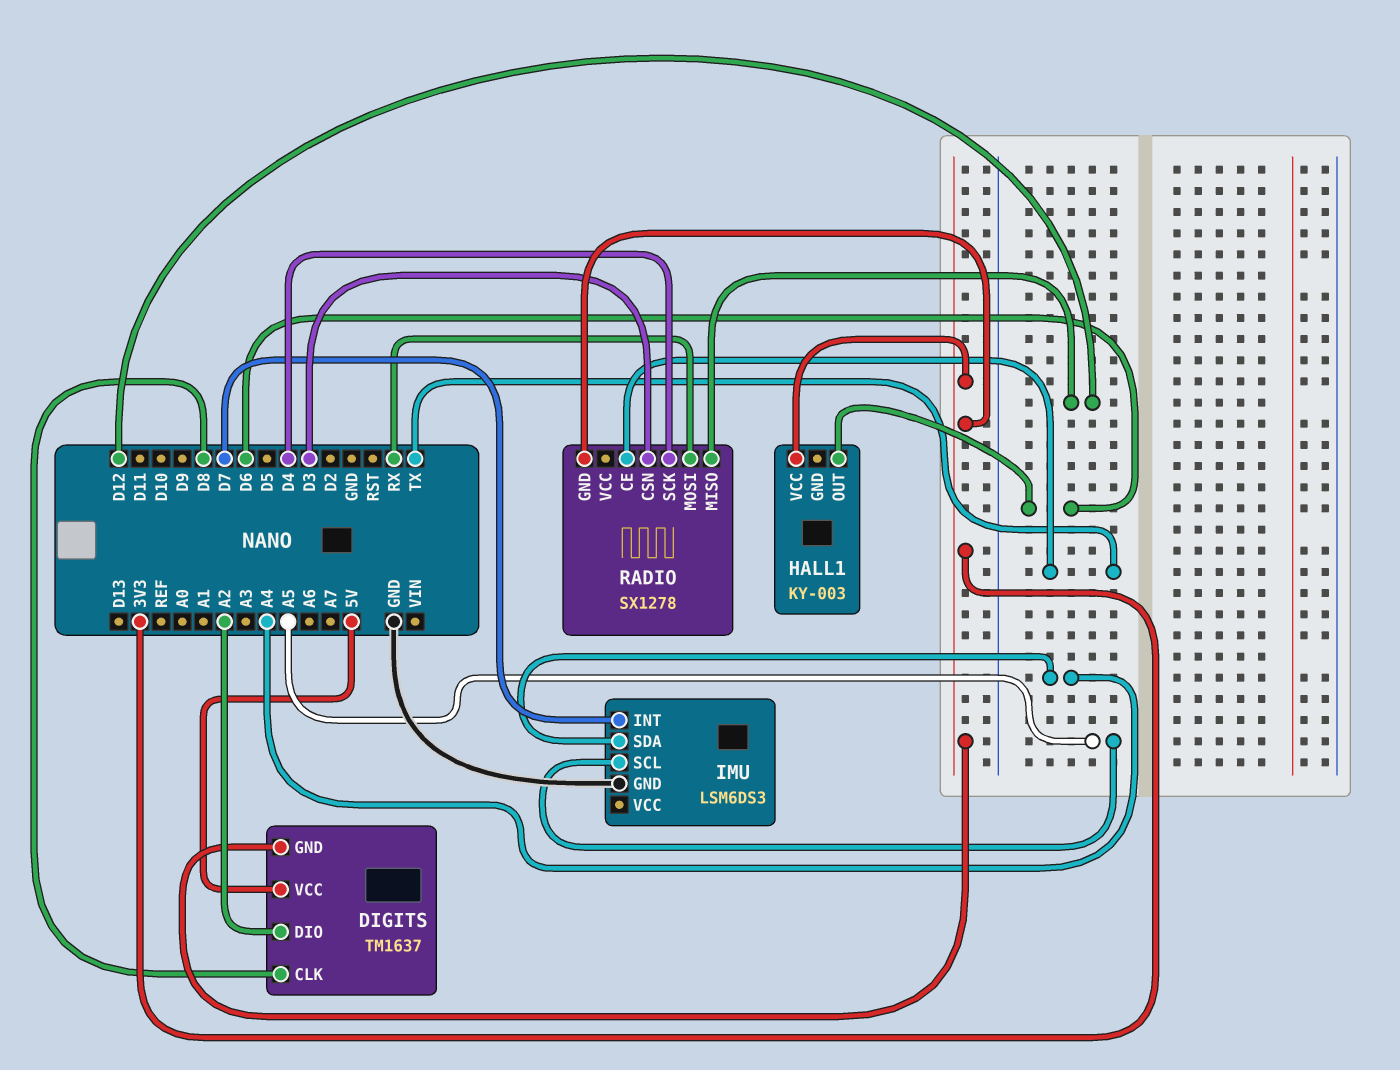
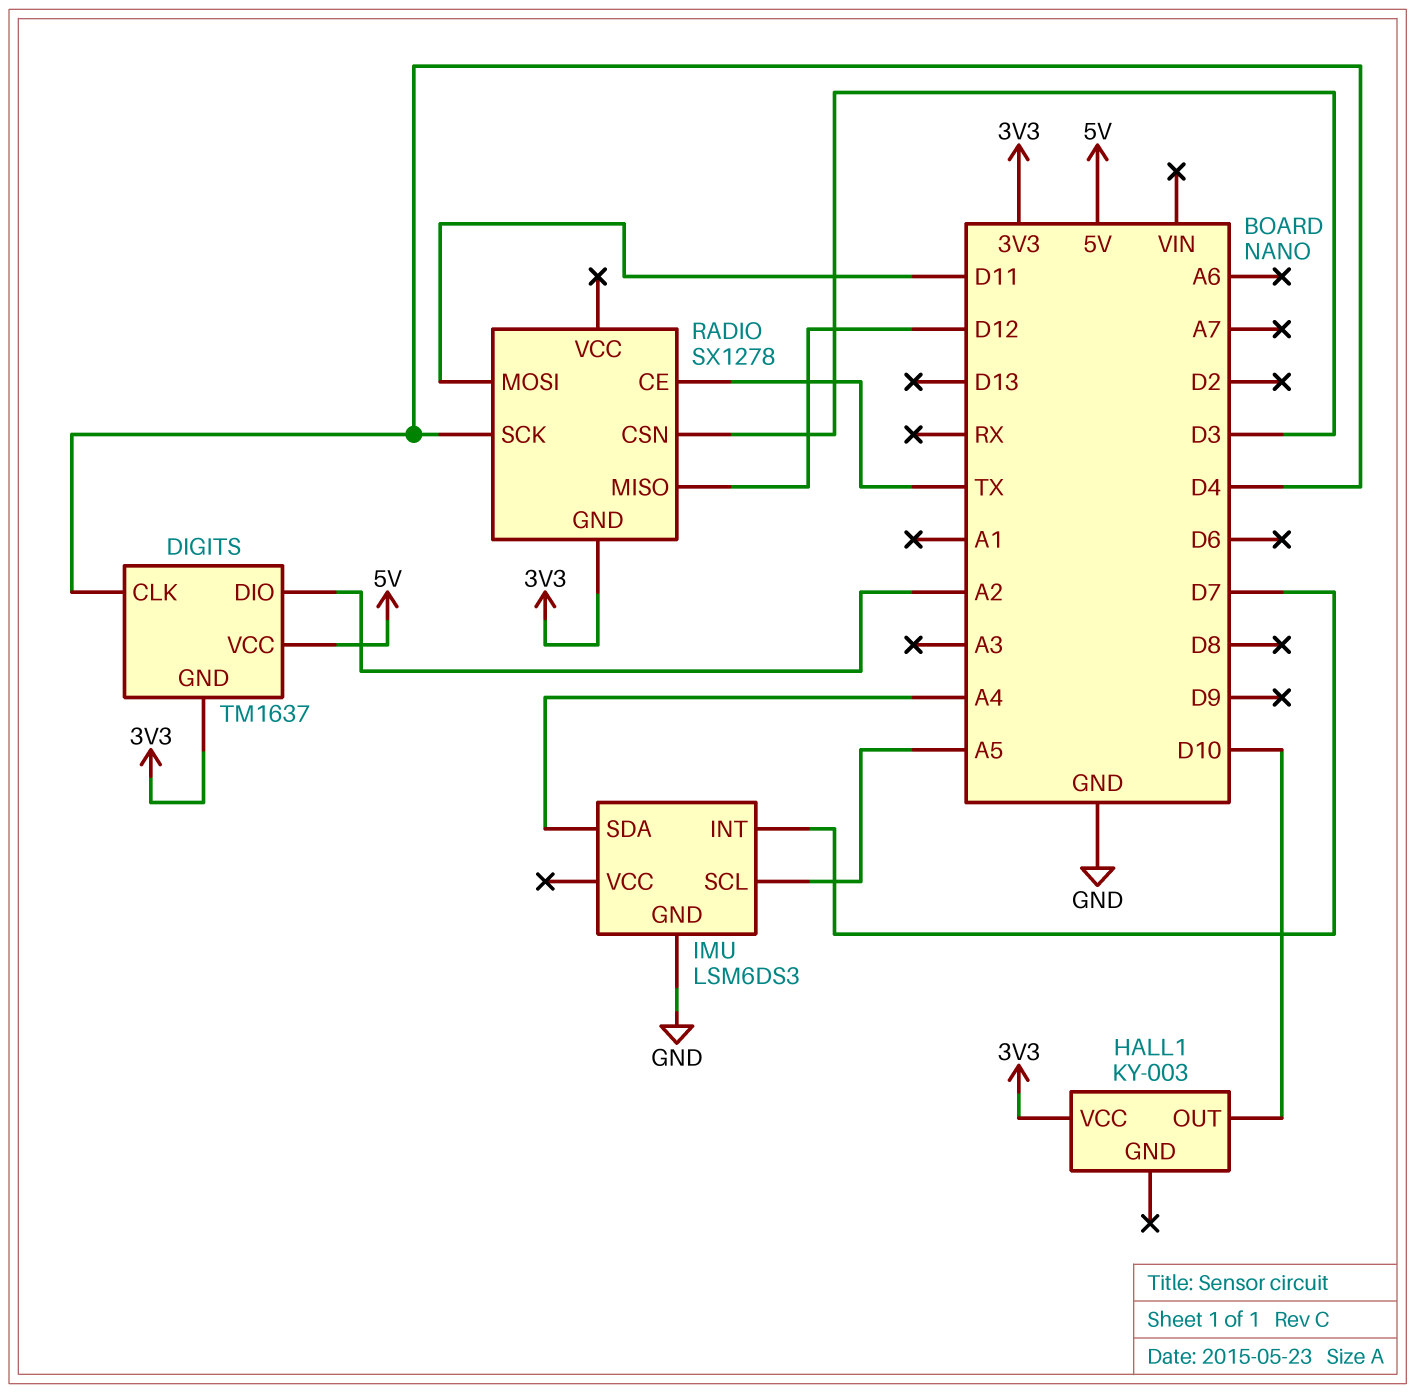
DIGITS pin CLK: D8 -> D4
HALL1 pin OUT: D6 -> D10
RADIO pin MOSI: RX -> D11

